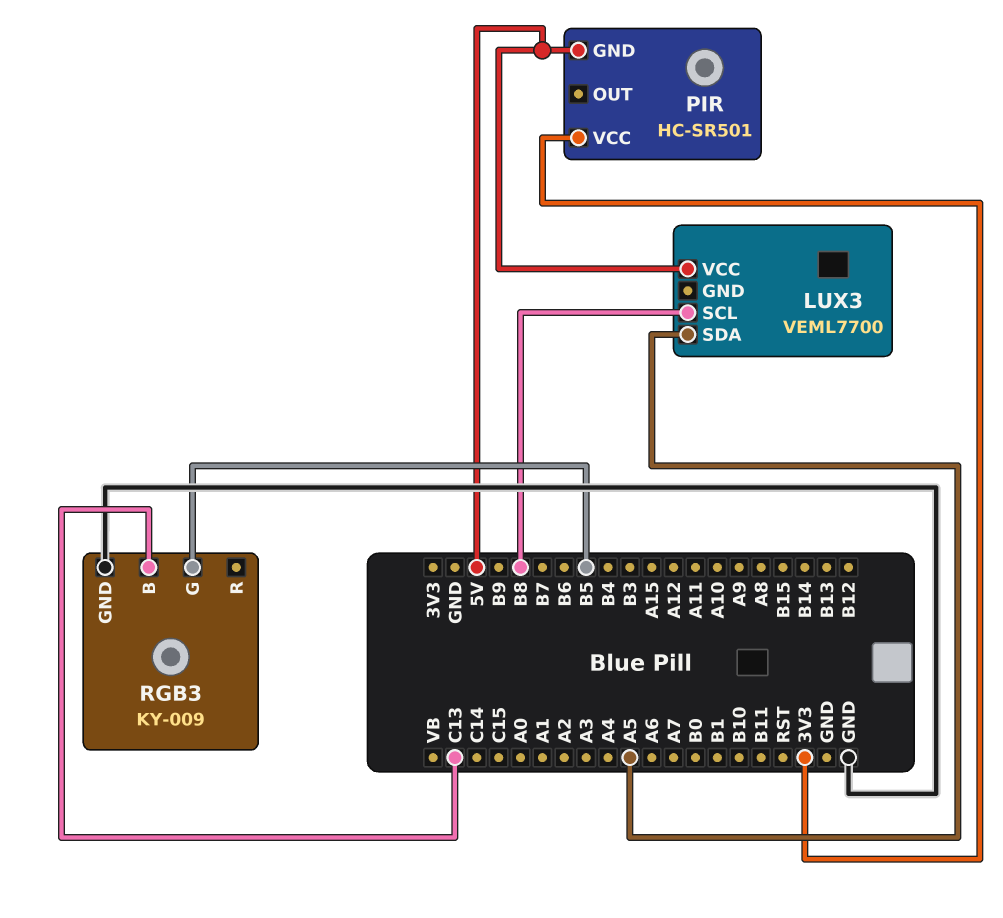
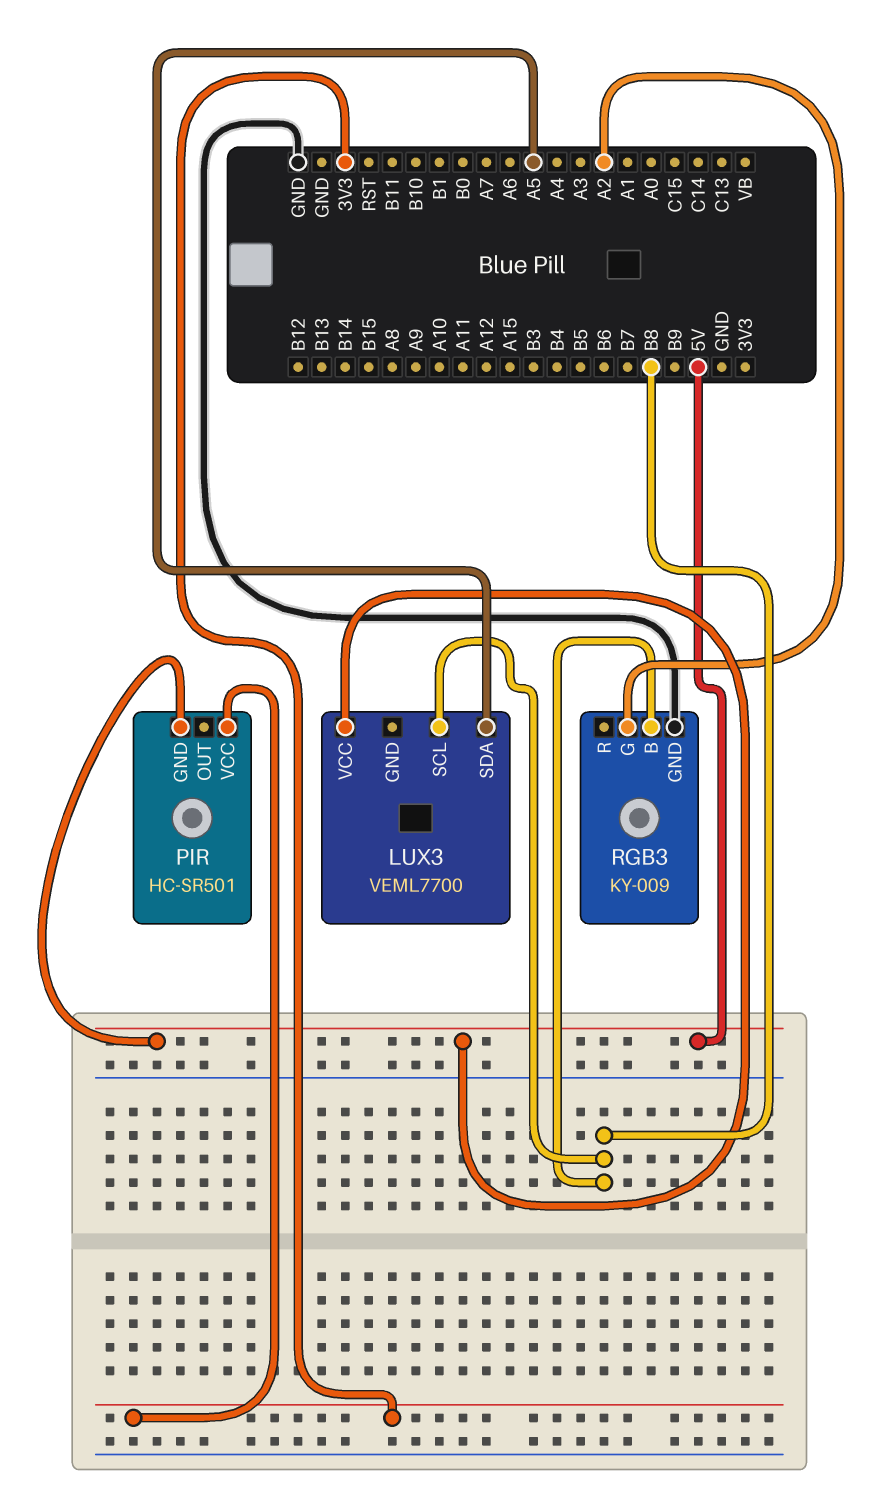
RGB3 pin B: C13 -> B8
RGB3 pin G: B5 -> A2

